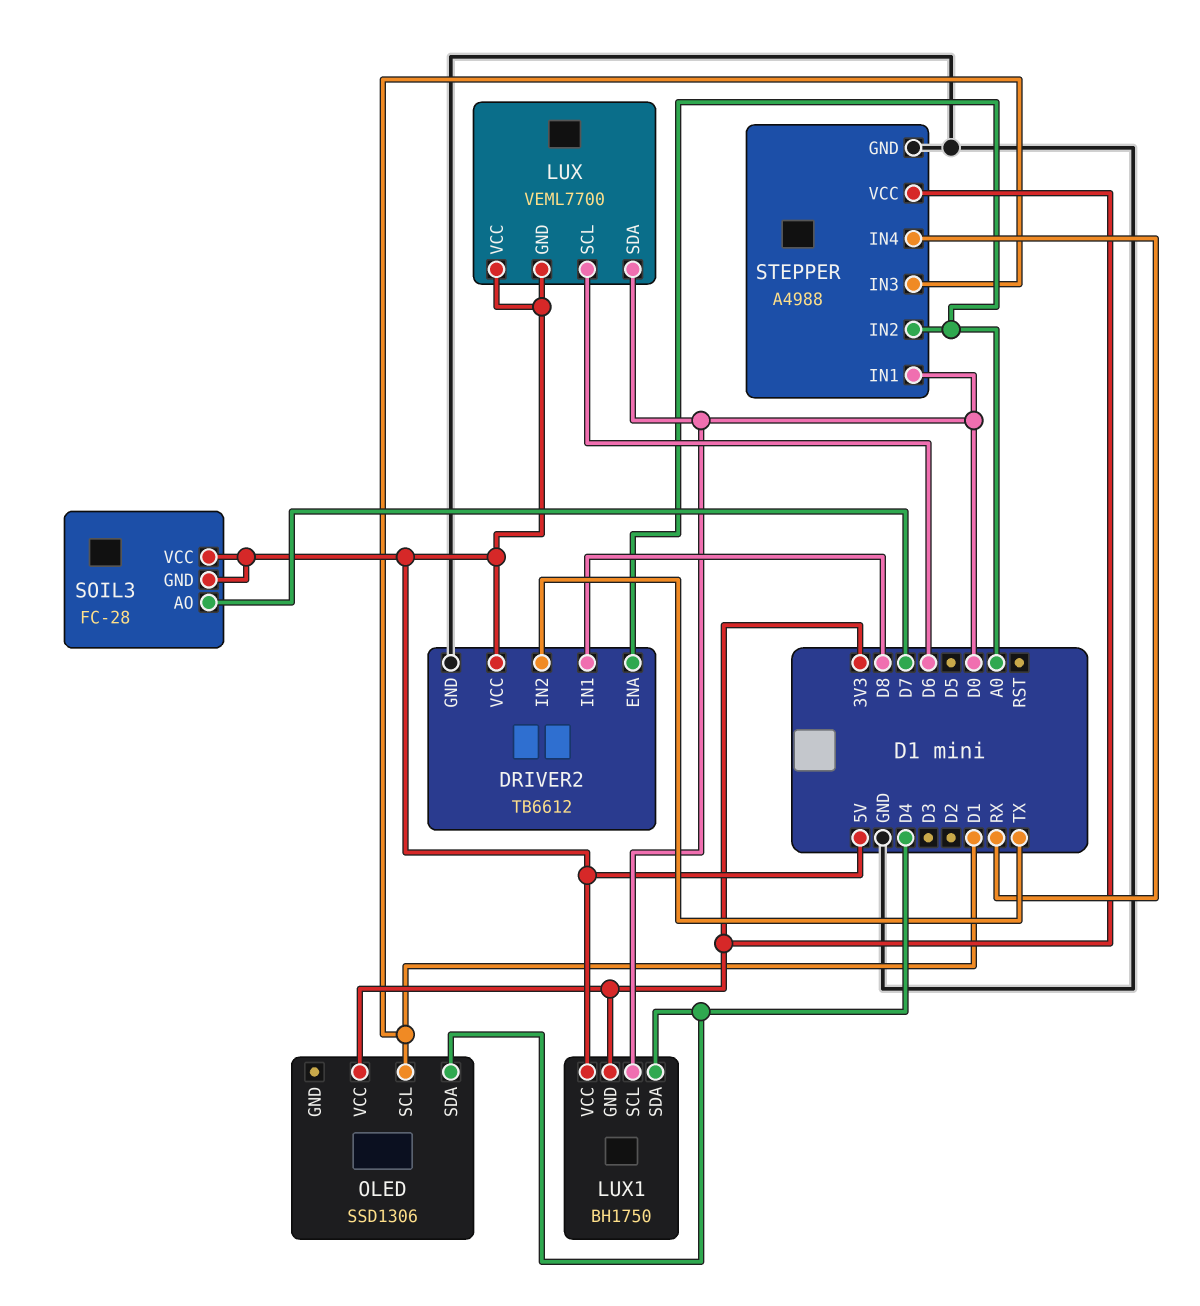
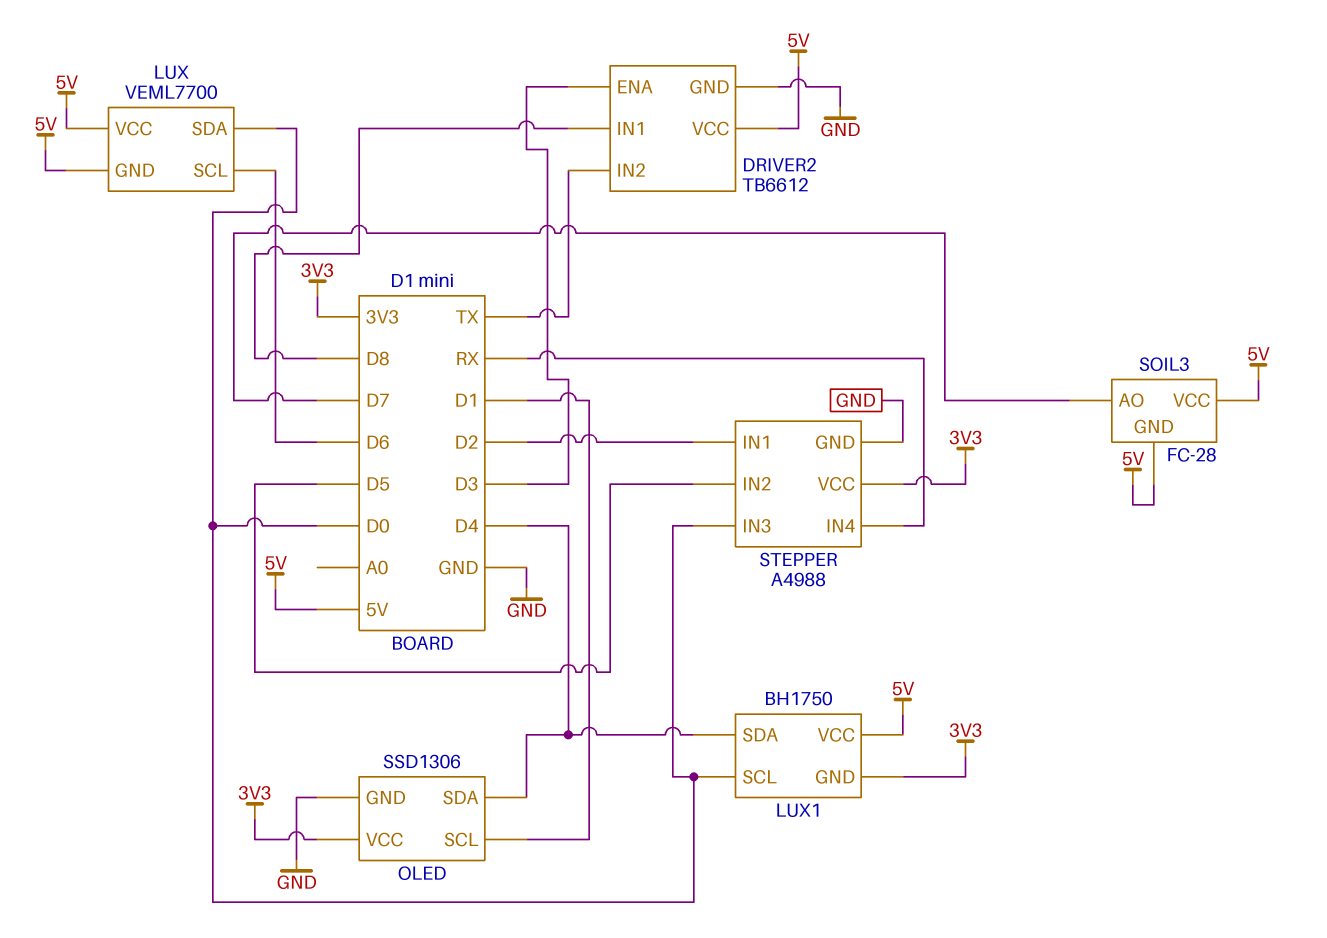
DRIVER2 pin ENA: A0 -> D3
OLED pin GND: none -> GND
STEPPER pin IN1: D0 -> D2
STEPPER pin IN2: A0 -> D5
STEPPER pin IN3: D1 -> D0

